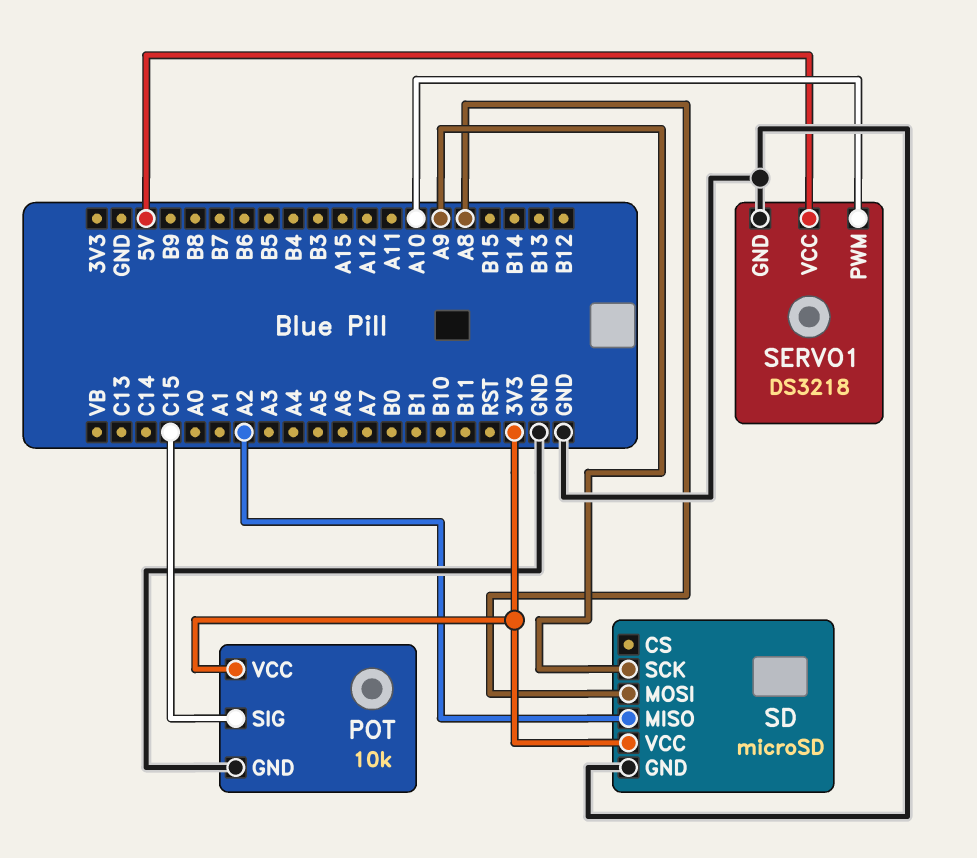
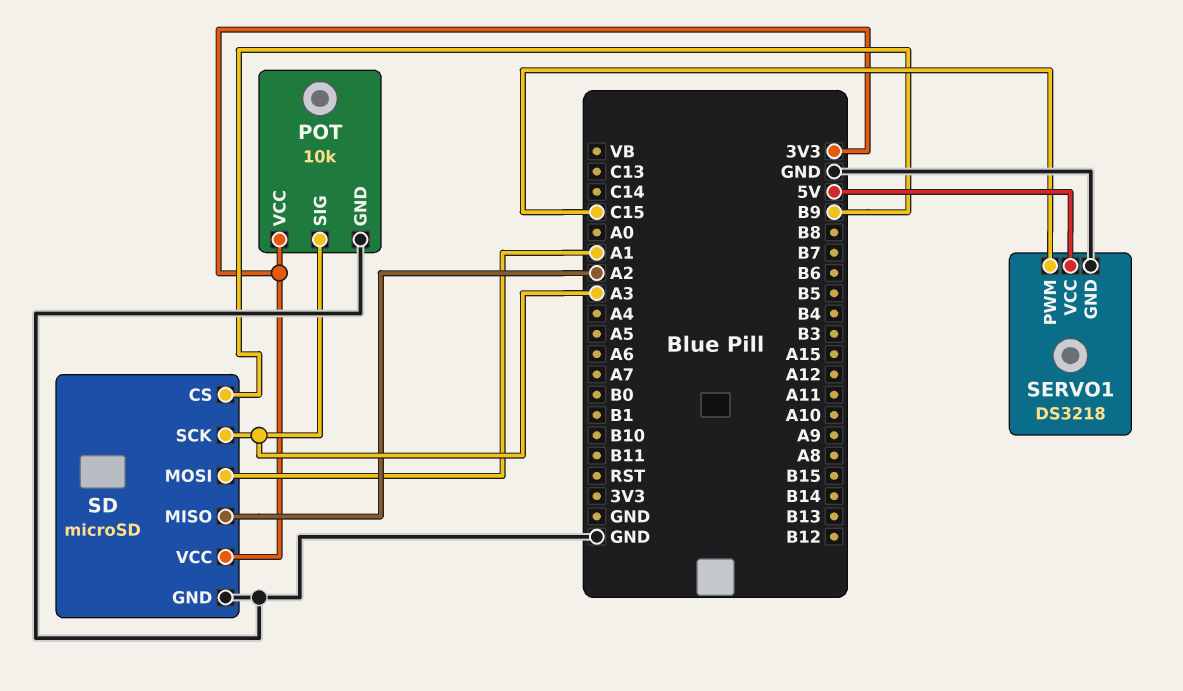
POT pin SIG: C15 -> A3
SD pin CS: none -> B9
SD pin MOSI: A8 -> A1
SD pin SCK: A9 -> A3
SERVO1 pin PWM: A10 -> C15

